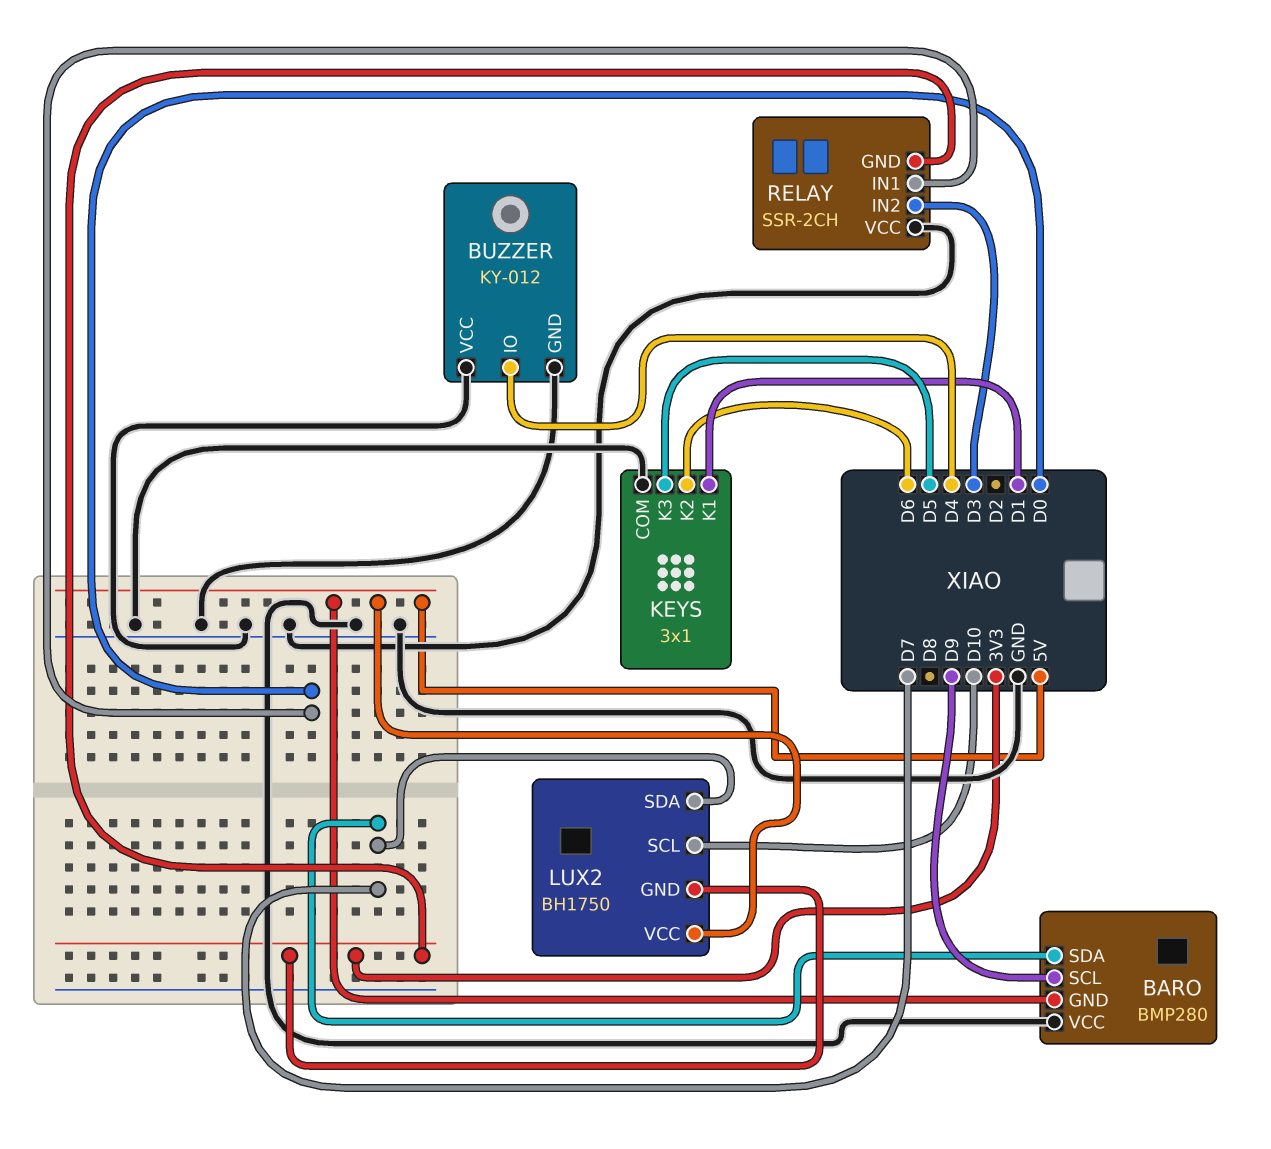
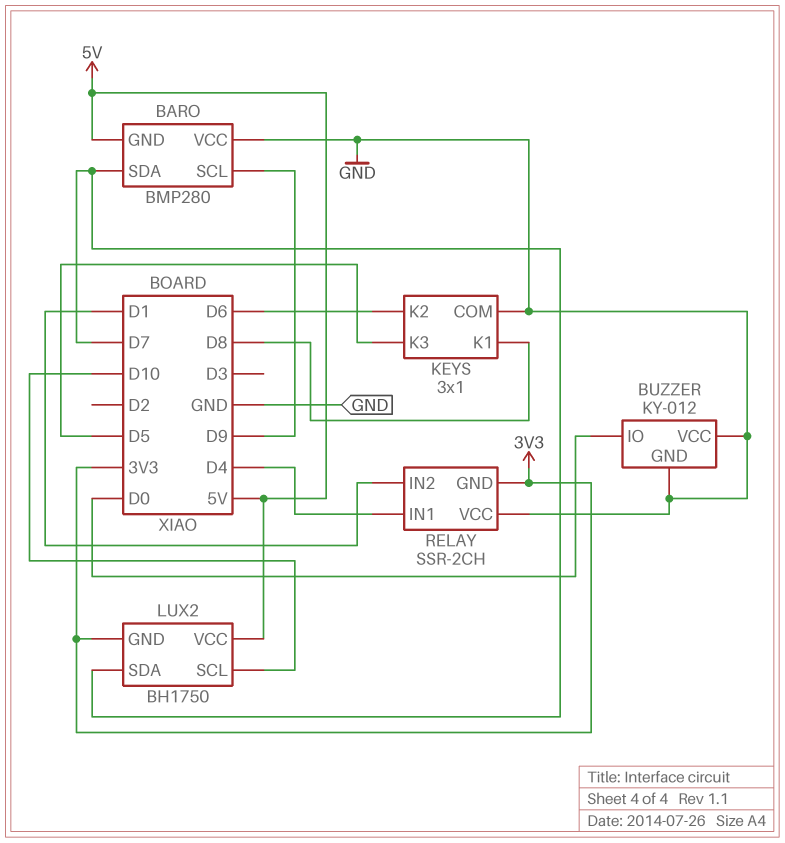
BUZZER pin IO: D4 -> D0
KEYS pin K1: D1 -> D8
RELAY pin IN1: D0 -> D4
RELAY pin IN2: D3 -> D1

